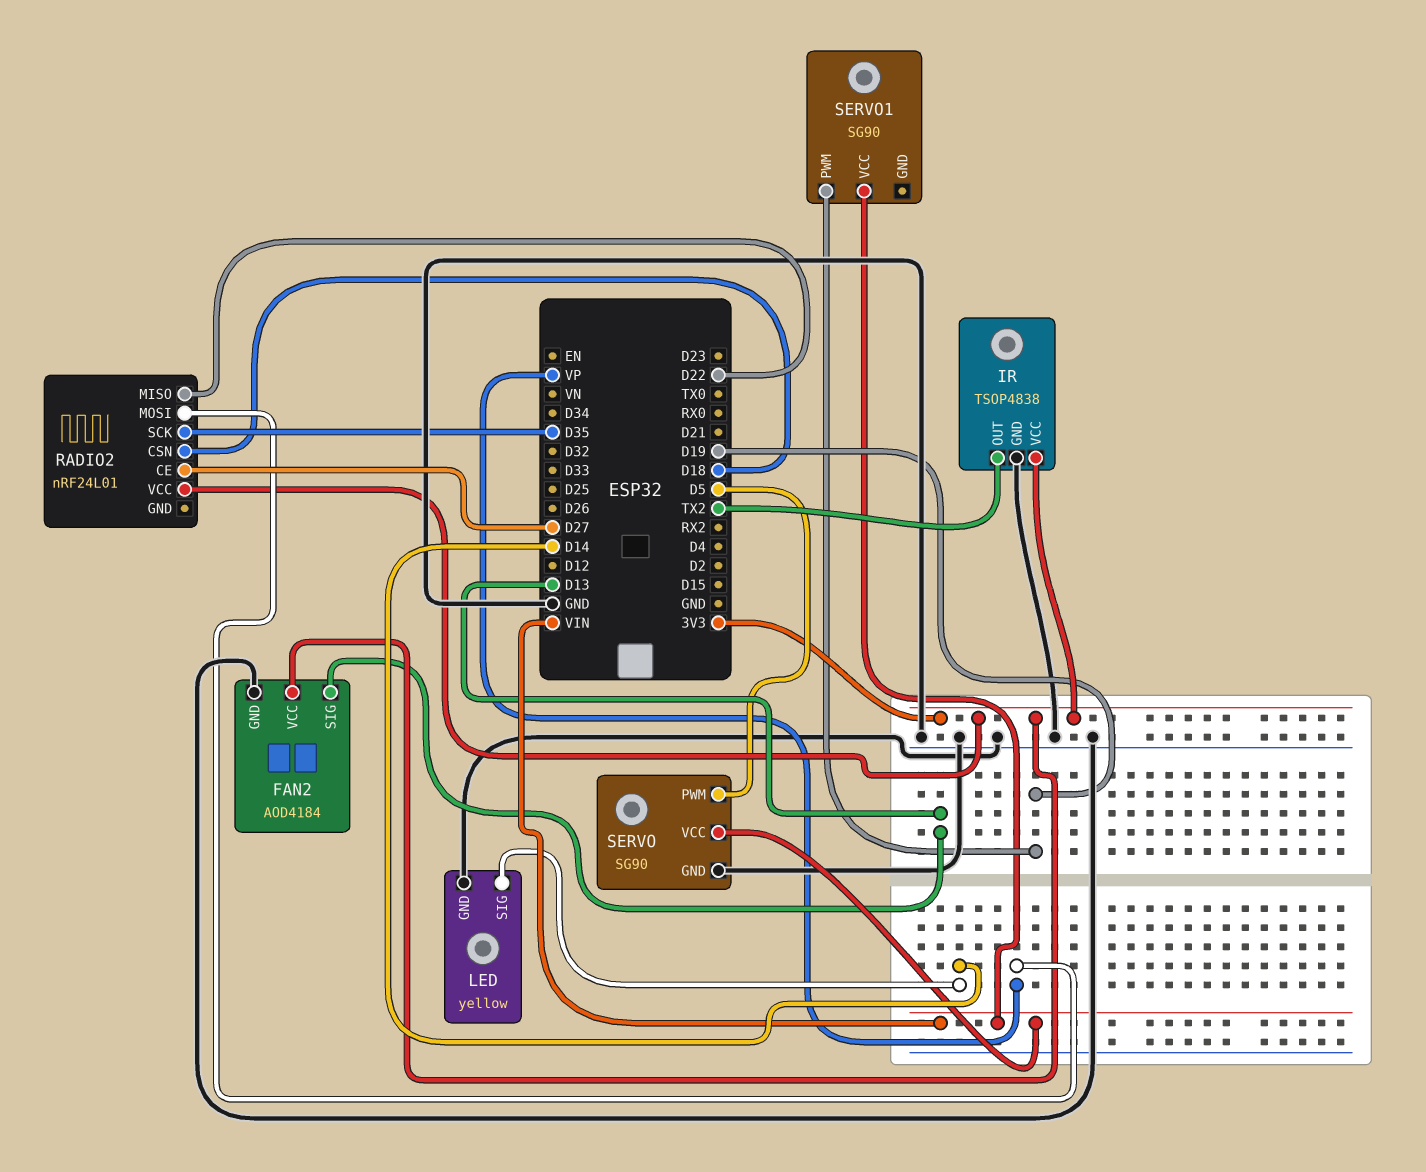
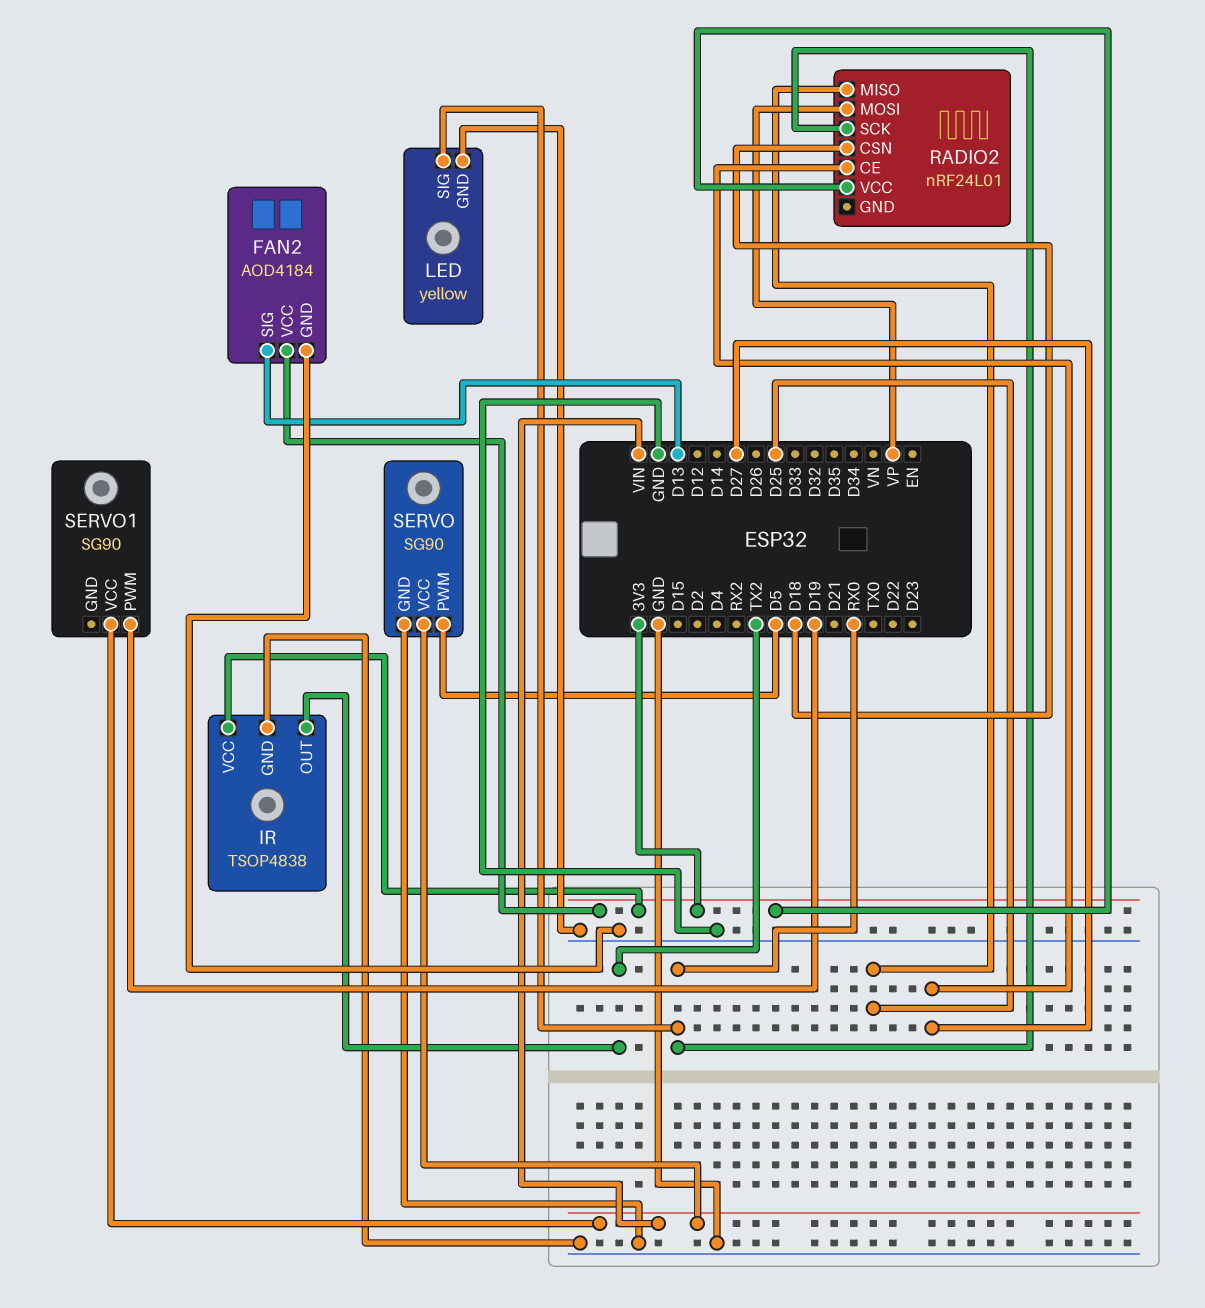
LED pin SIG: D14 -> RX0
RADIO2 pin MISO: D22 -> D25
RADIO2 pin SCK: D35 -> RX0

